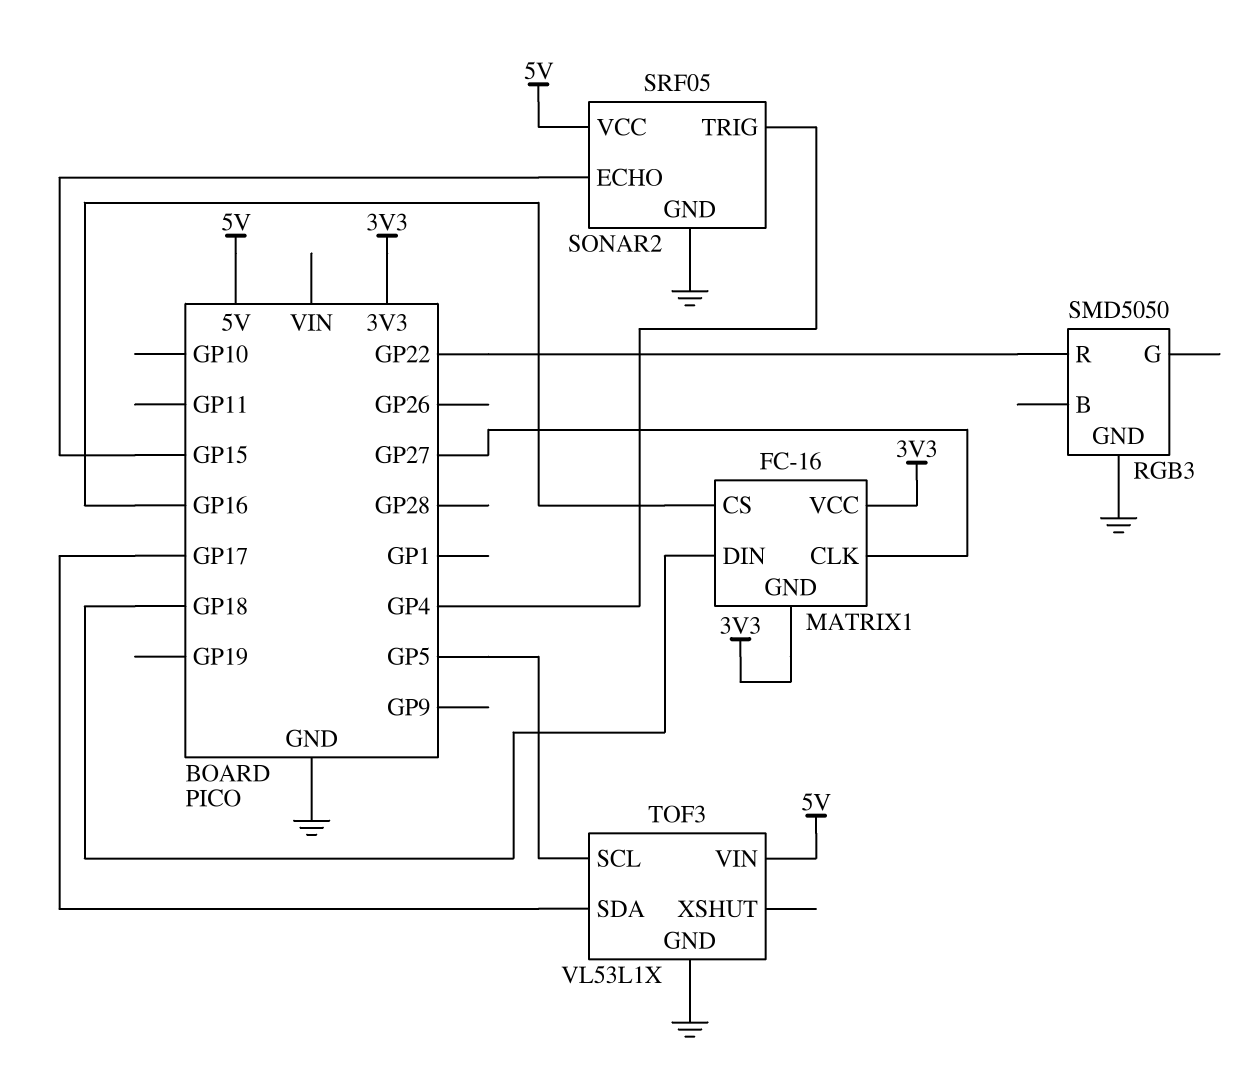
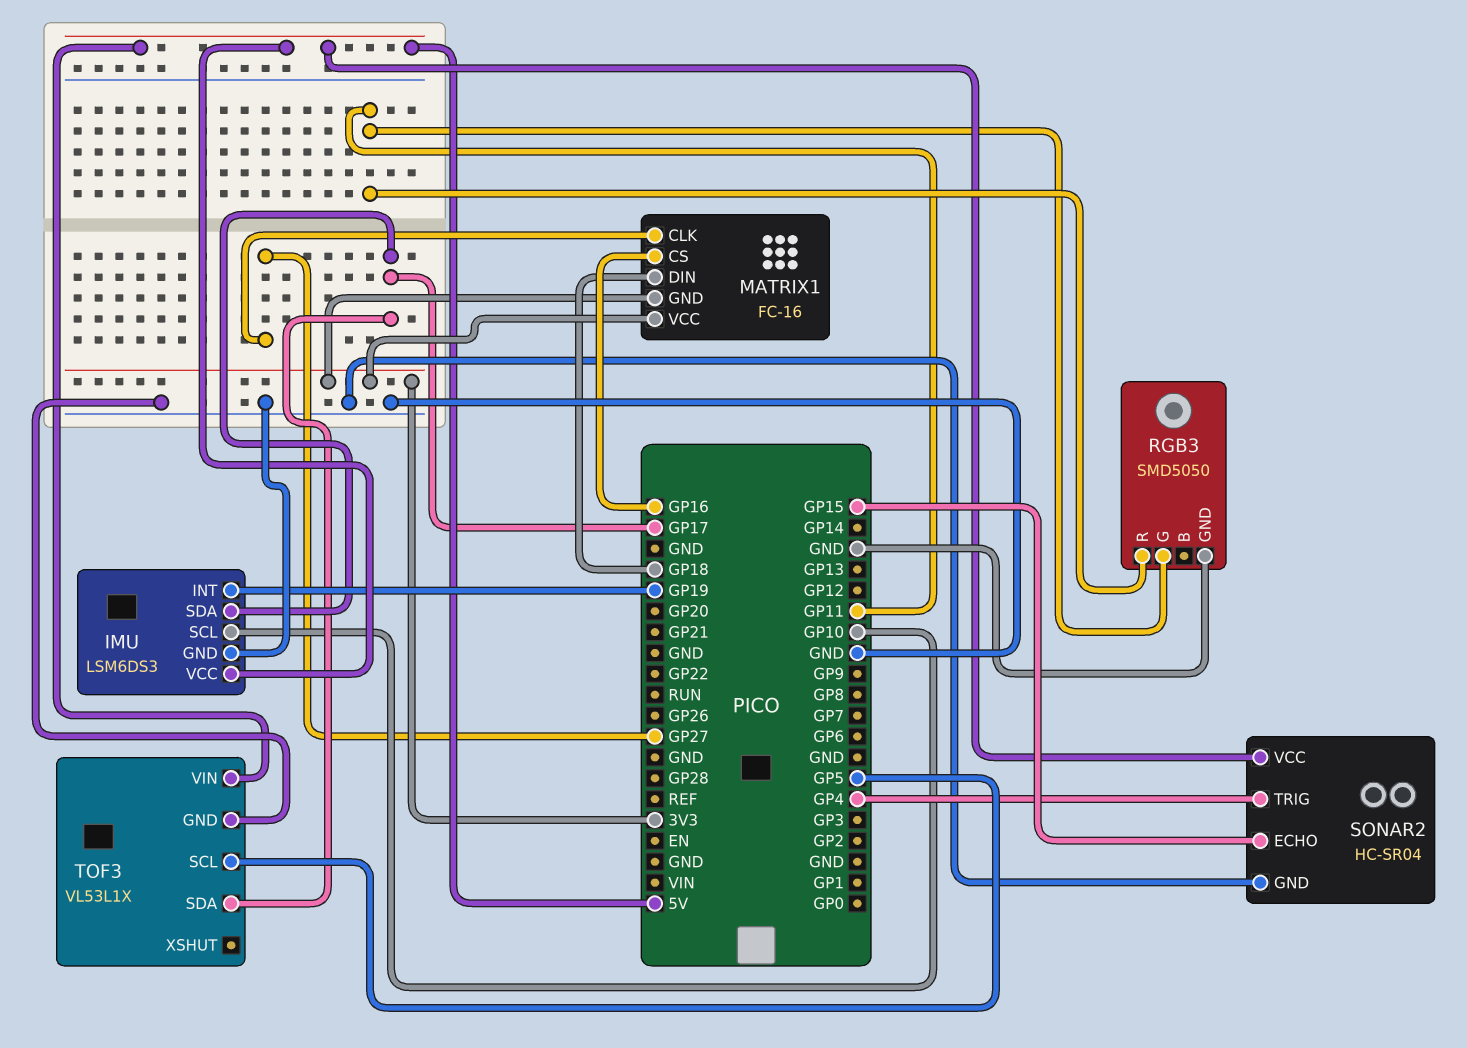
IMU: none -> LSM6DS3
IMU pin GND: none -> GND
IMU pin INT: none -> GP19
IMU pin SCL: none -> GP10
IMU pin SDA: none -> GP17
IMU pin VCC: none -> 5V
RGB3 pin G: none -> GP11
RGB3 pin R: GP22 -> GP11
SONAR2: SRF05 -> HC-SR04

